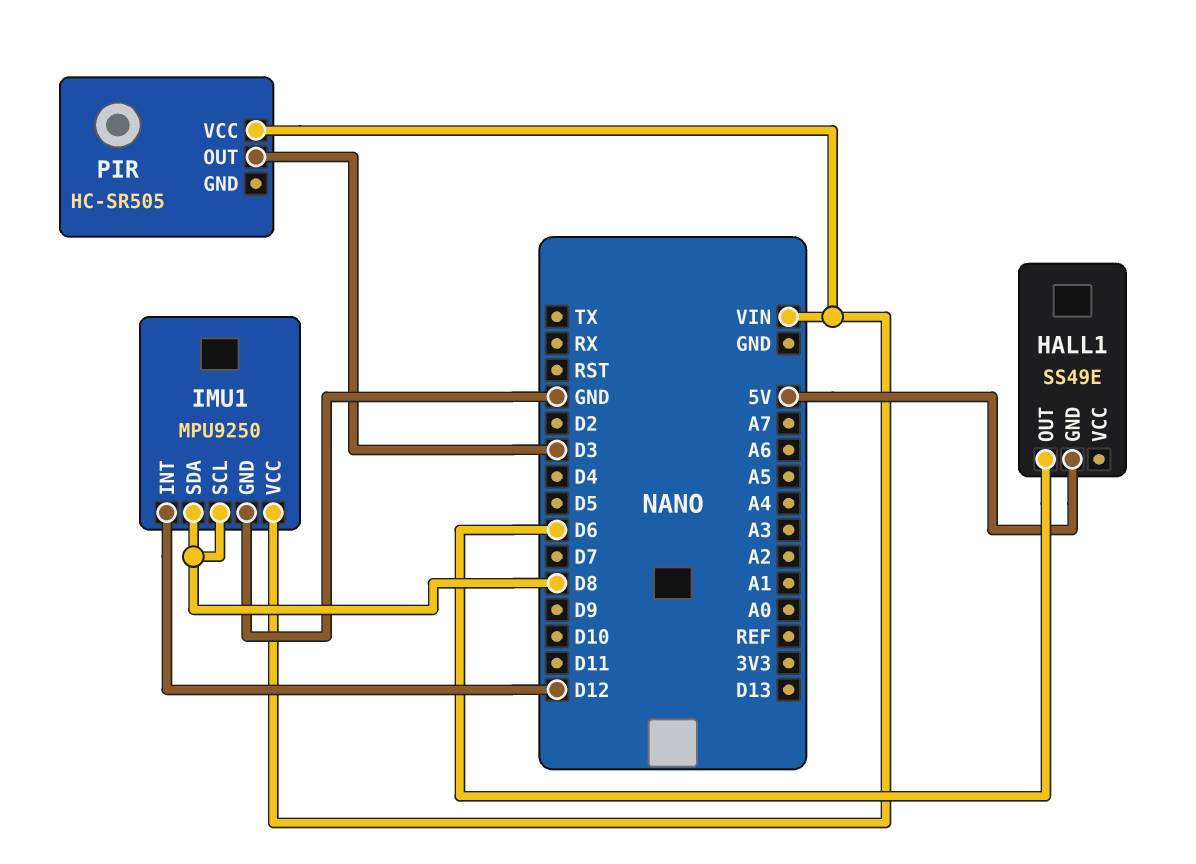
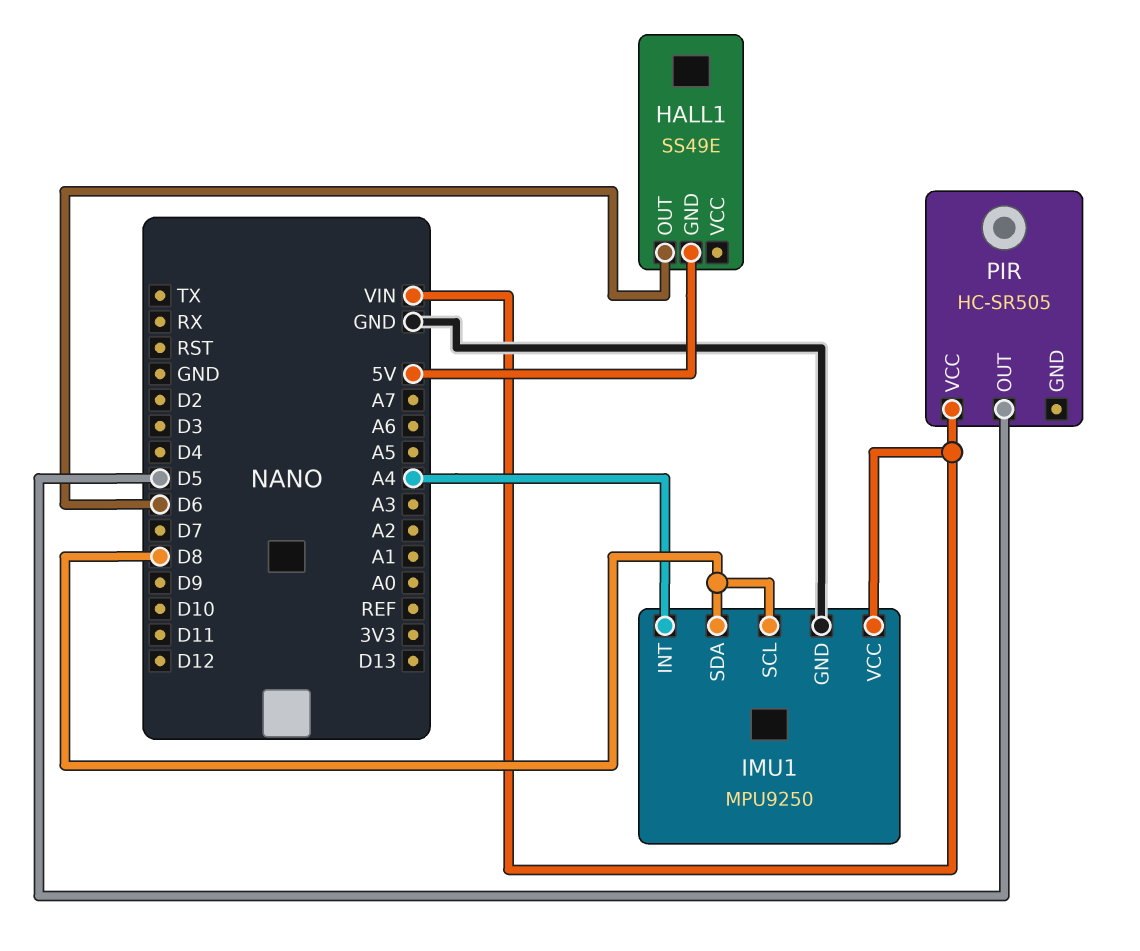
IMU1 pin INT: D12 -> A4
PIR pin OUT: D3 -> D5

